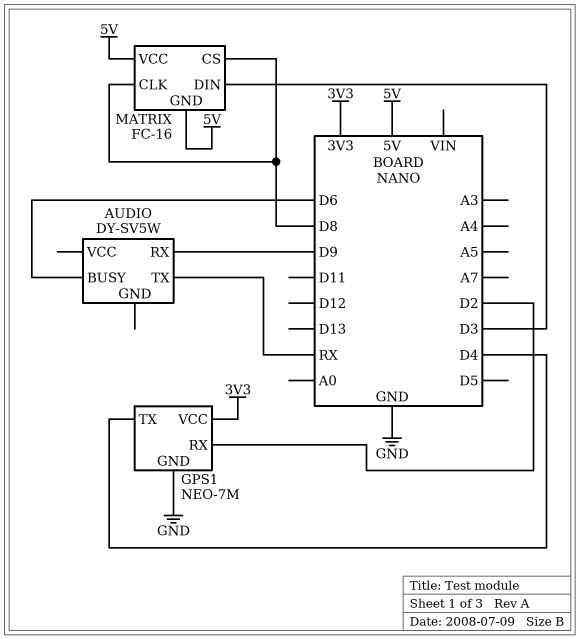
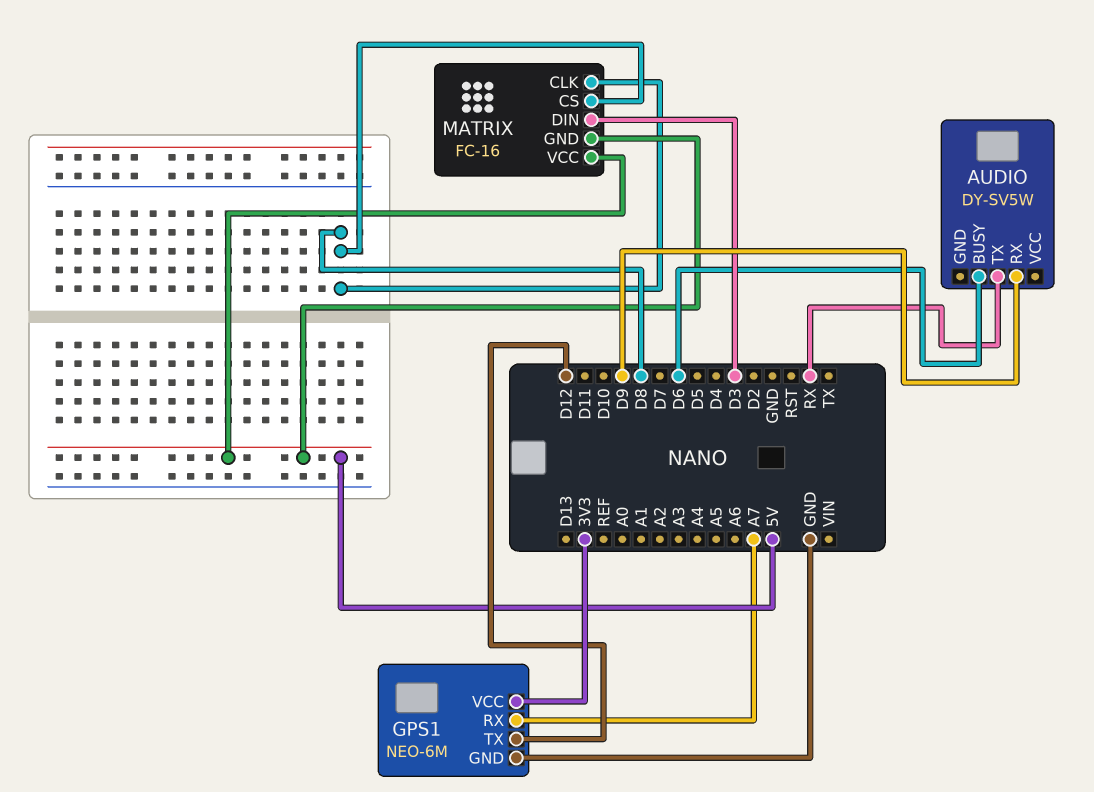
GPS1: NEO-7M -> NEO-6M
GPS1 pin RX: D2 -> A7
GPS1 pin TX: D4 -> D12

